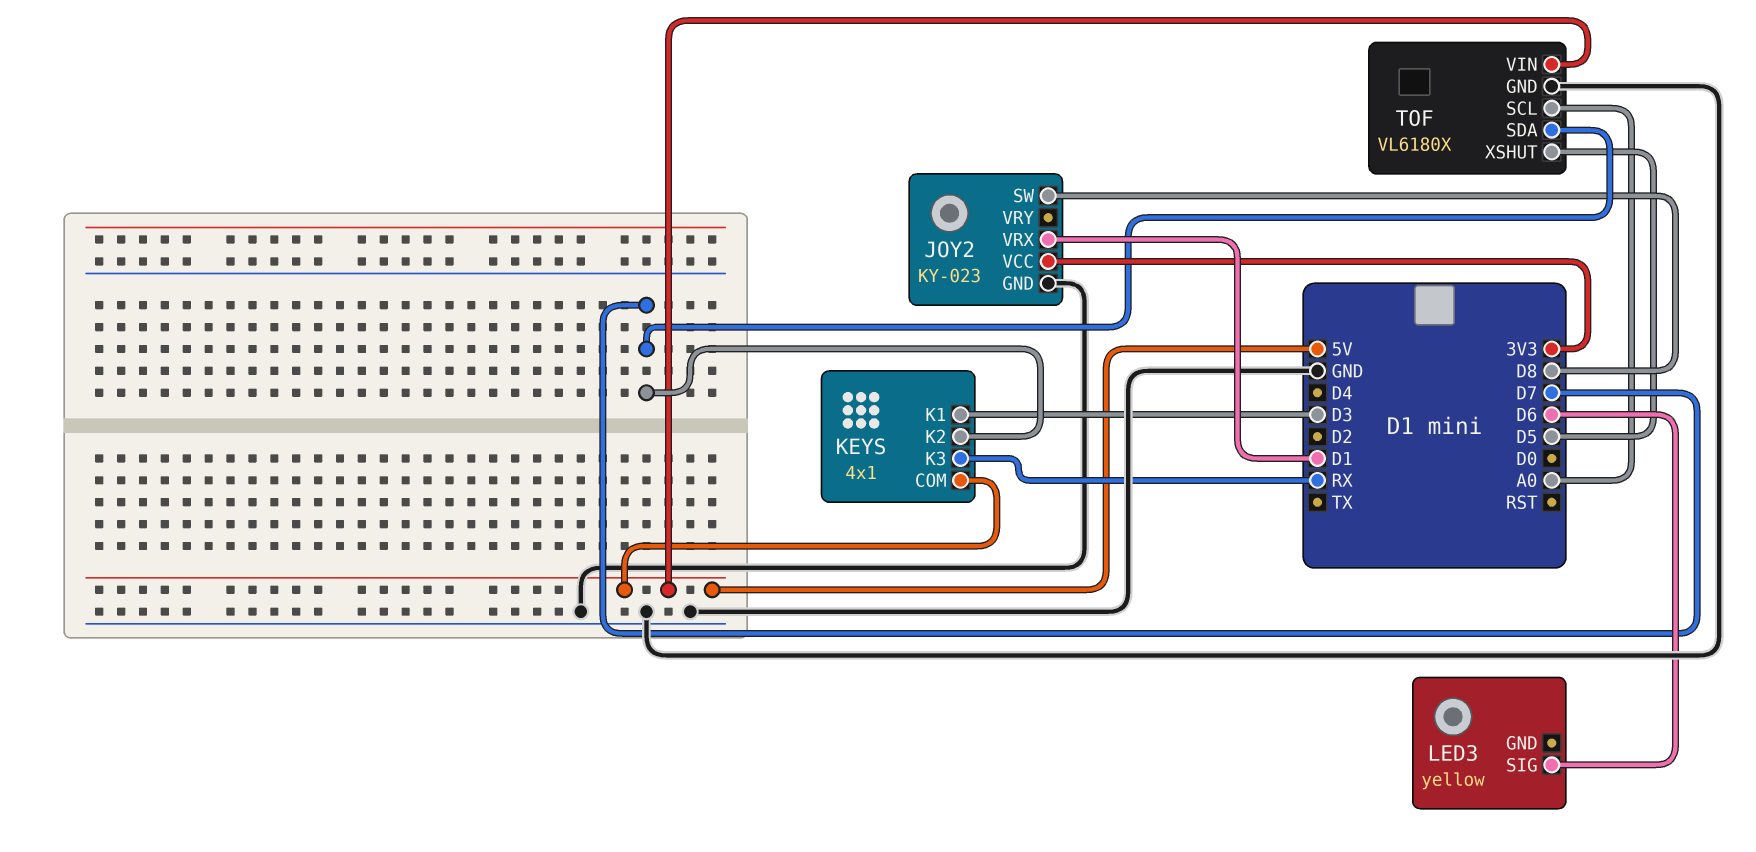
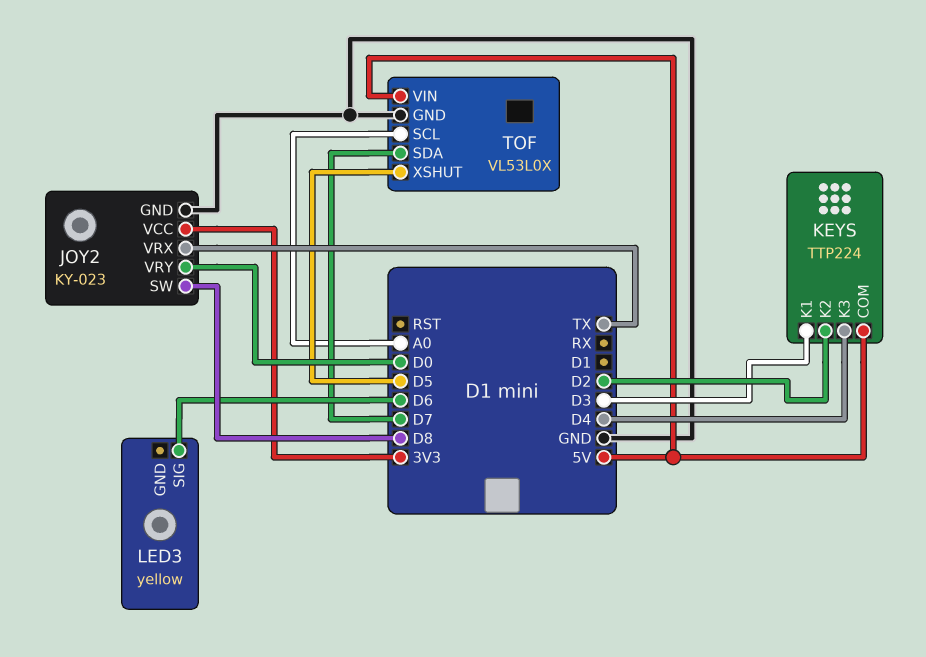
JOY2 pin VRX: D1 -> TX
JOY2 pin VRY: none -> D0
KEYS: 4x1 -> TTP224
KEYS pin K2: D7 -> D2
KEYS pin K3: RX -> D4
TOF: VL6180X -> VL53L0X

